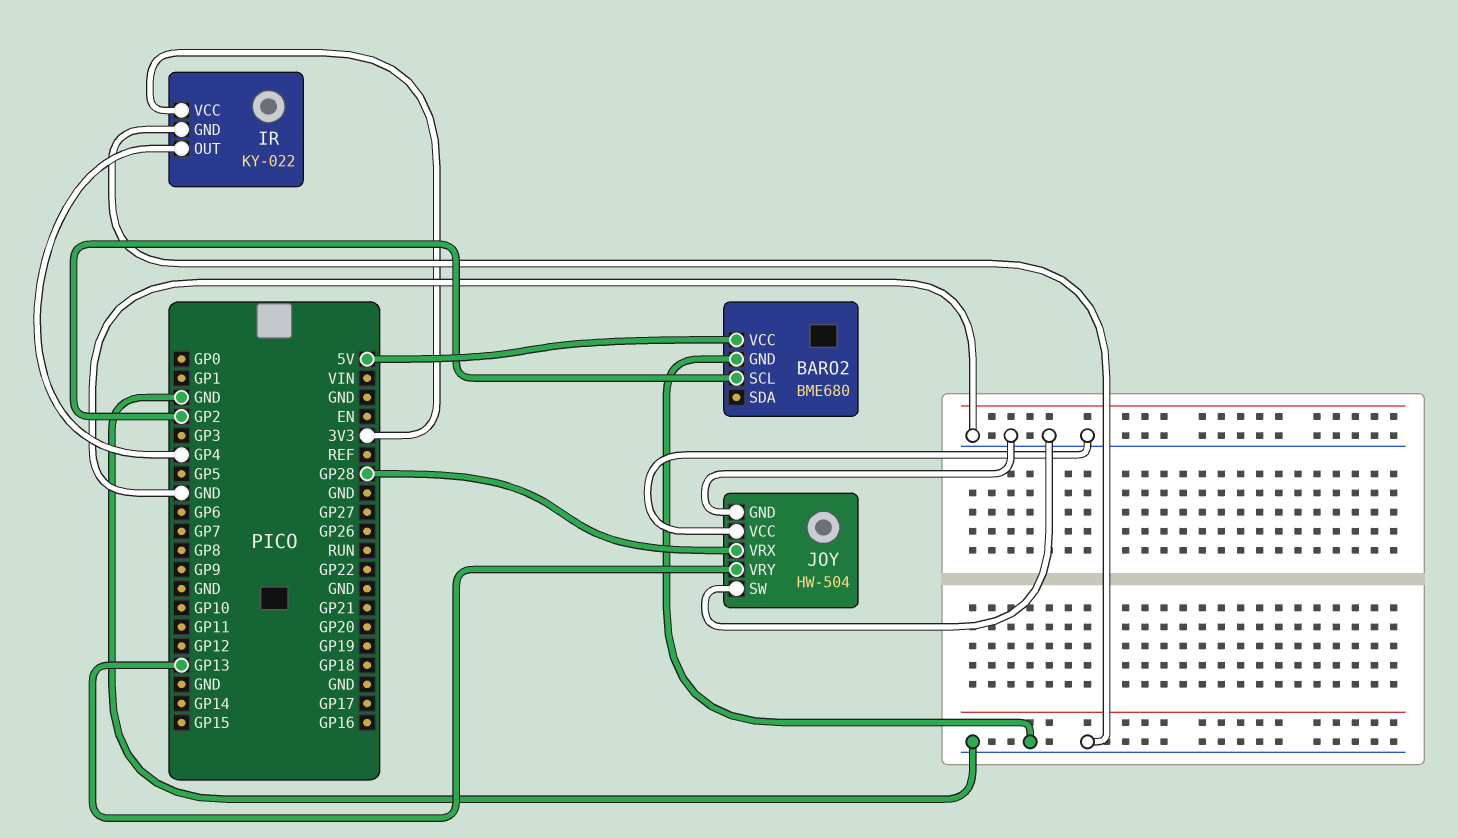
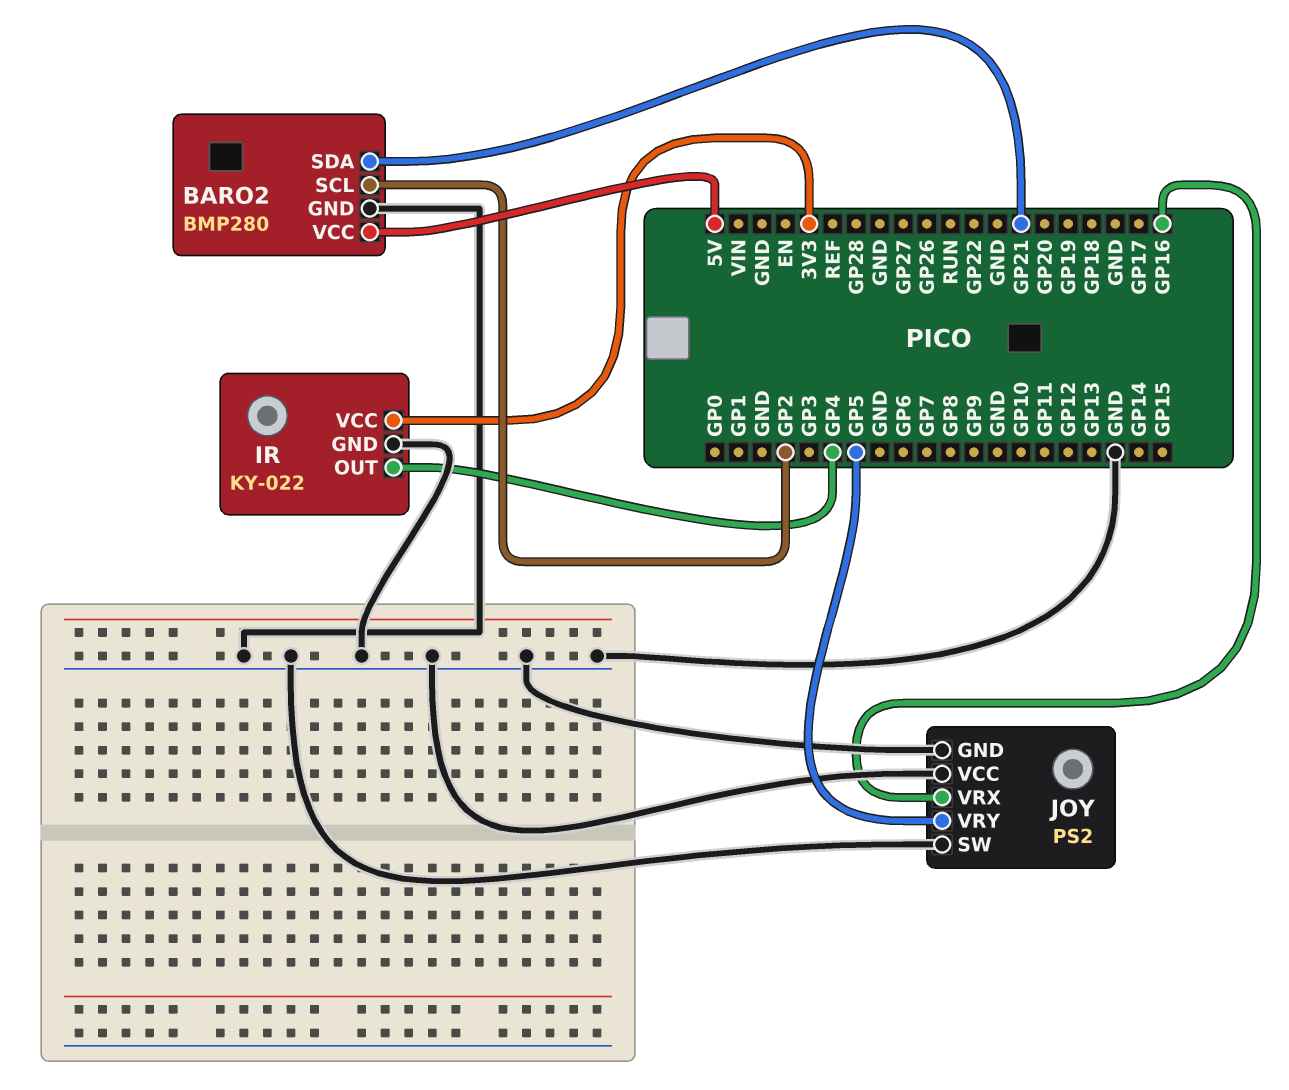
BARO2: BME680 -> BMP280
BARO2 pin SDA: none -> GP21
JOY: HW-504 -> PS2
JOY pin VRX: GP28 -> GP16
JOY pin VRY: GP13 -> GP5

